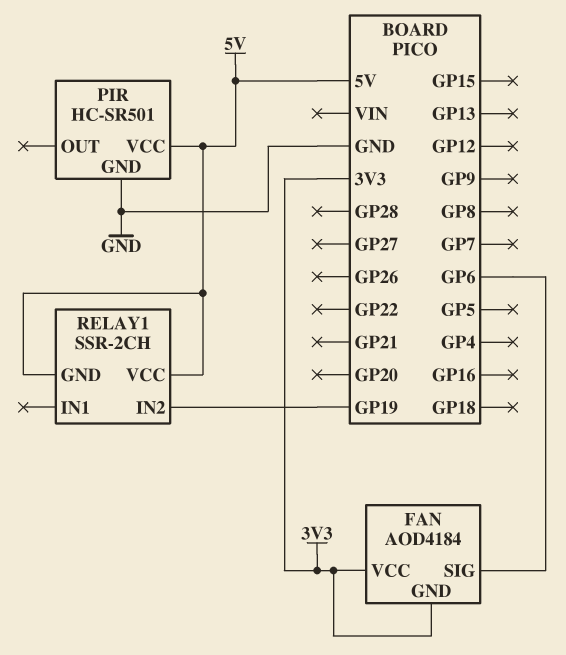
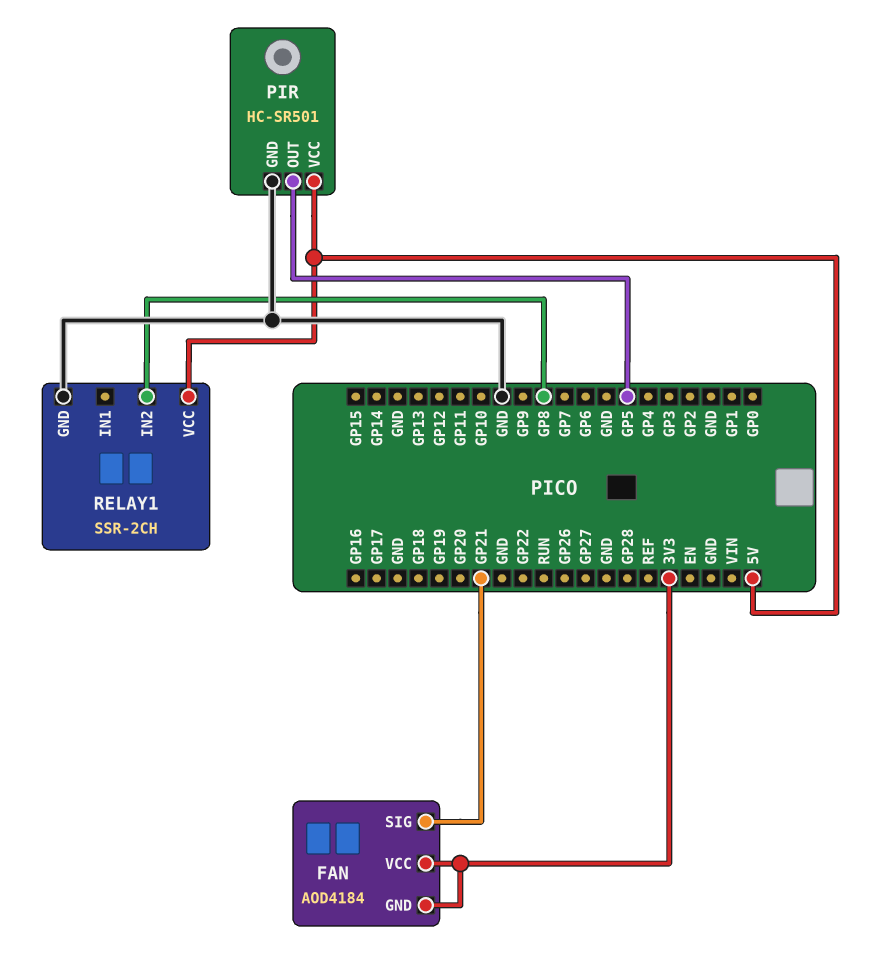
FAN pin SIG: GP6 -> GP21
PIR pin OUT: none -> GP5
RELAY1 pin GND: 5V -> GND
RELAY1 pin IN2: GP19 -> GP8

